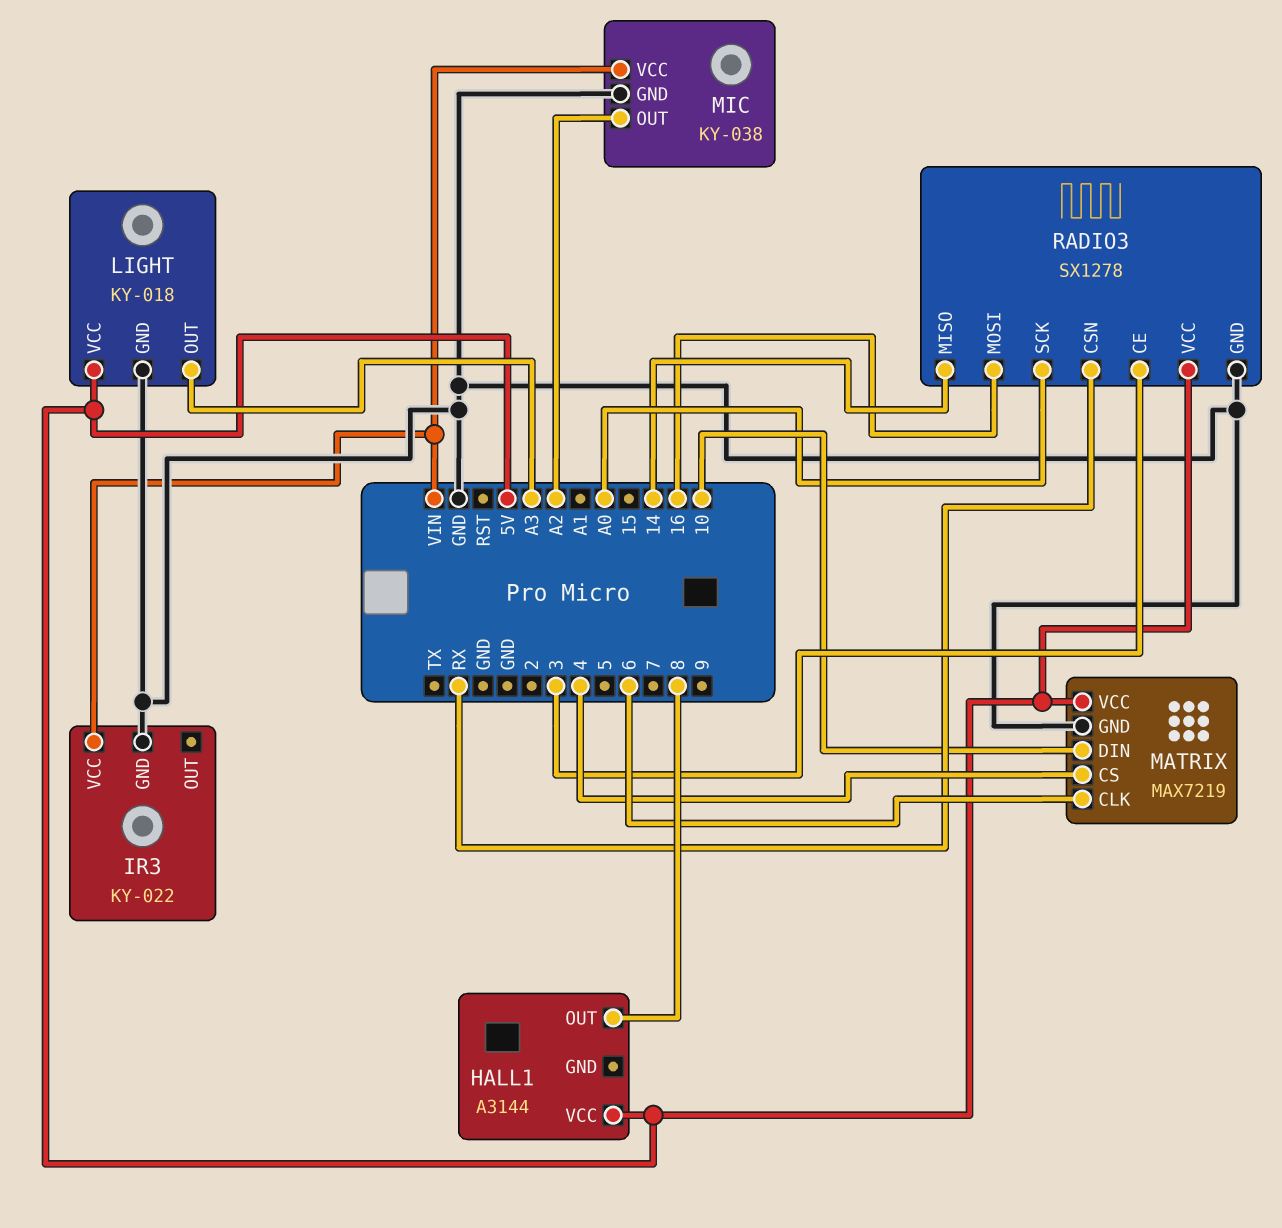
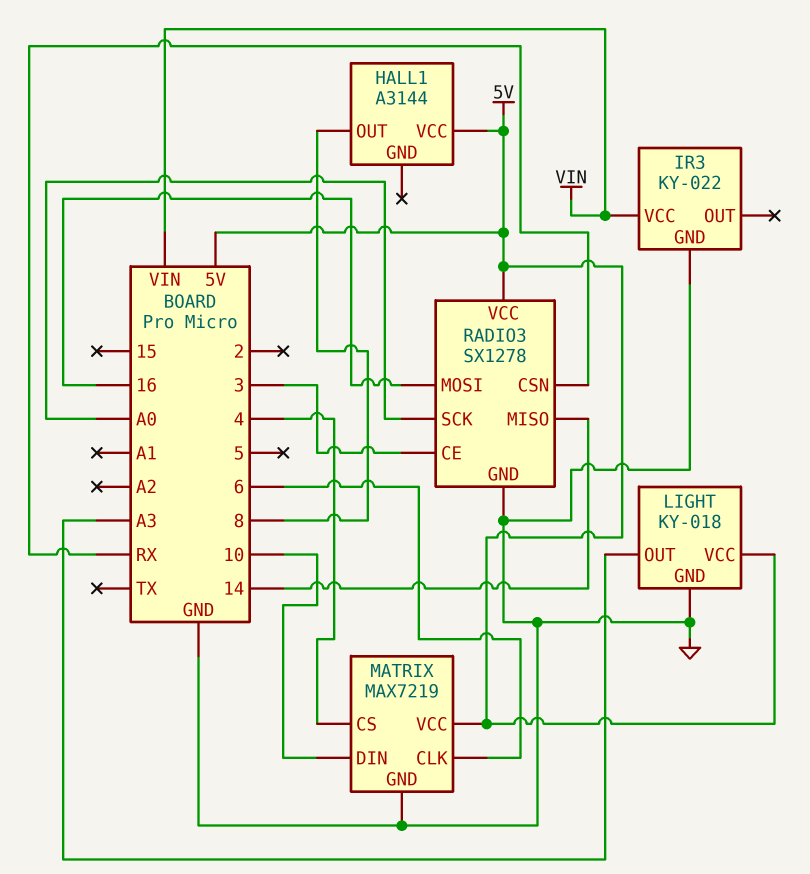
MIC: KY-038 -> none
MIC pin GND: GND -> none
MIC pin OUT: A2 -> none
MIC pin VCC: VIN -> none

